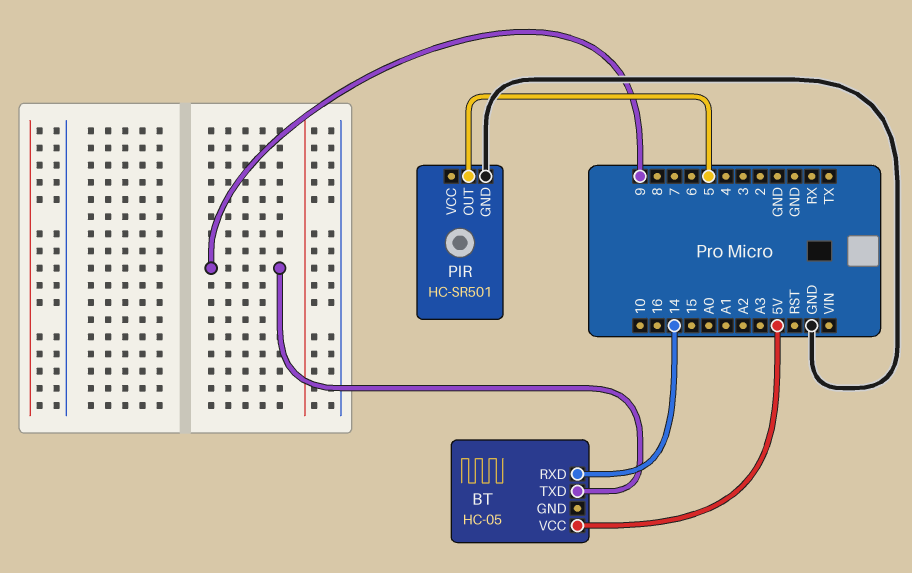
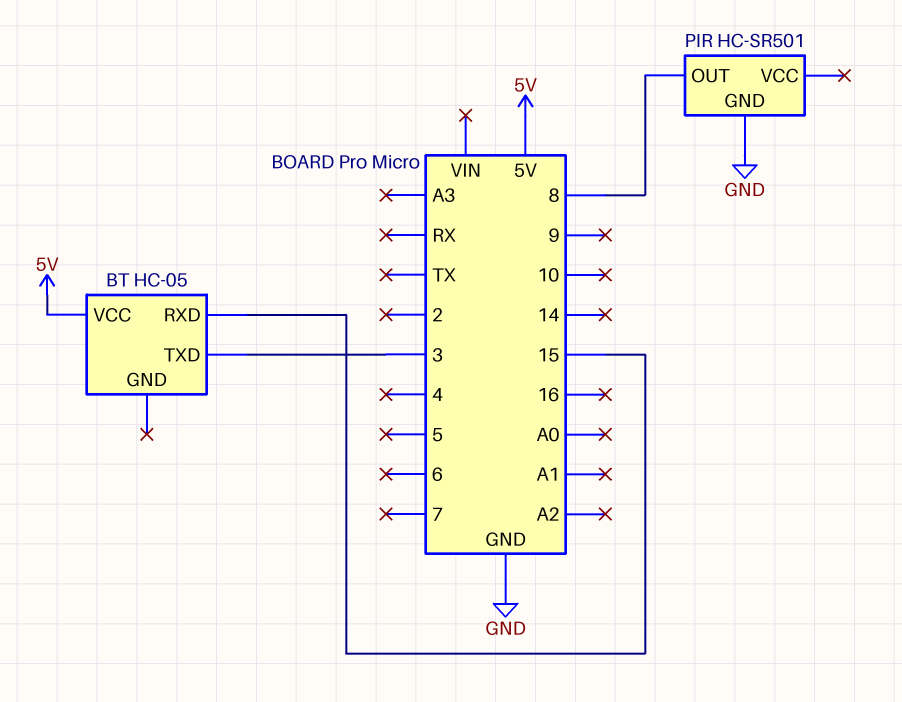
BT pin RXD: 14 -> 15
BT pin TXD: 9 -> 3
PIR pin OUT: 5 -> 8

